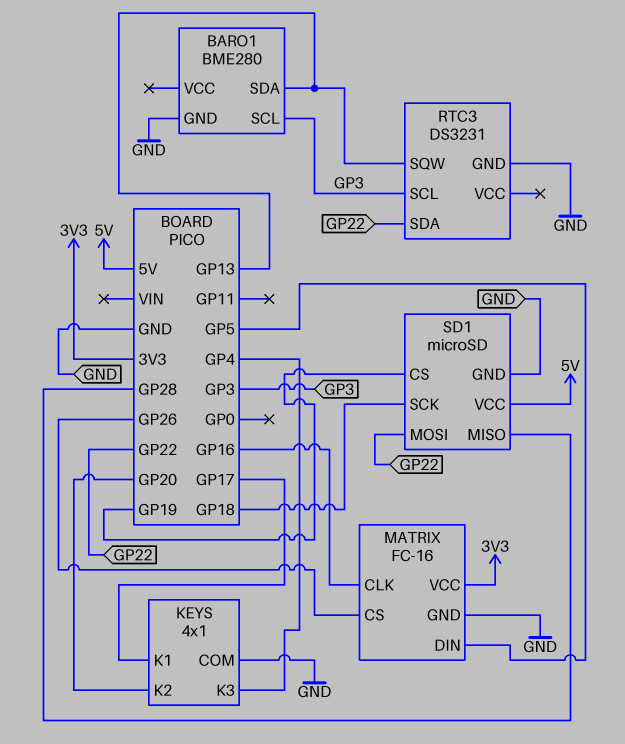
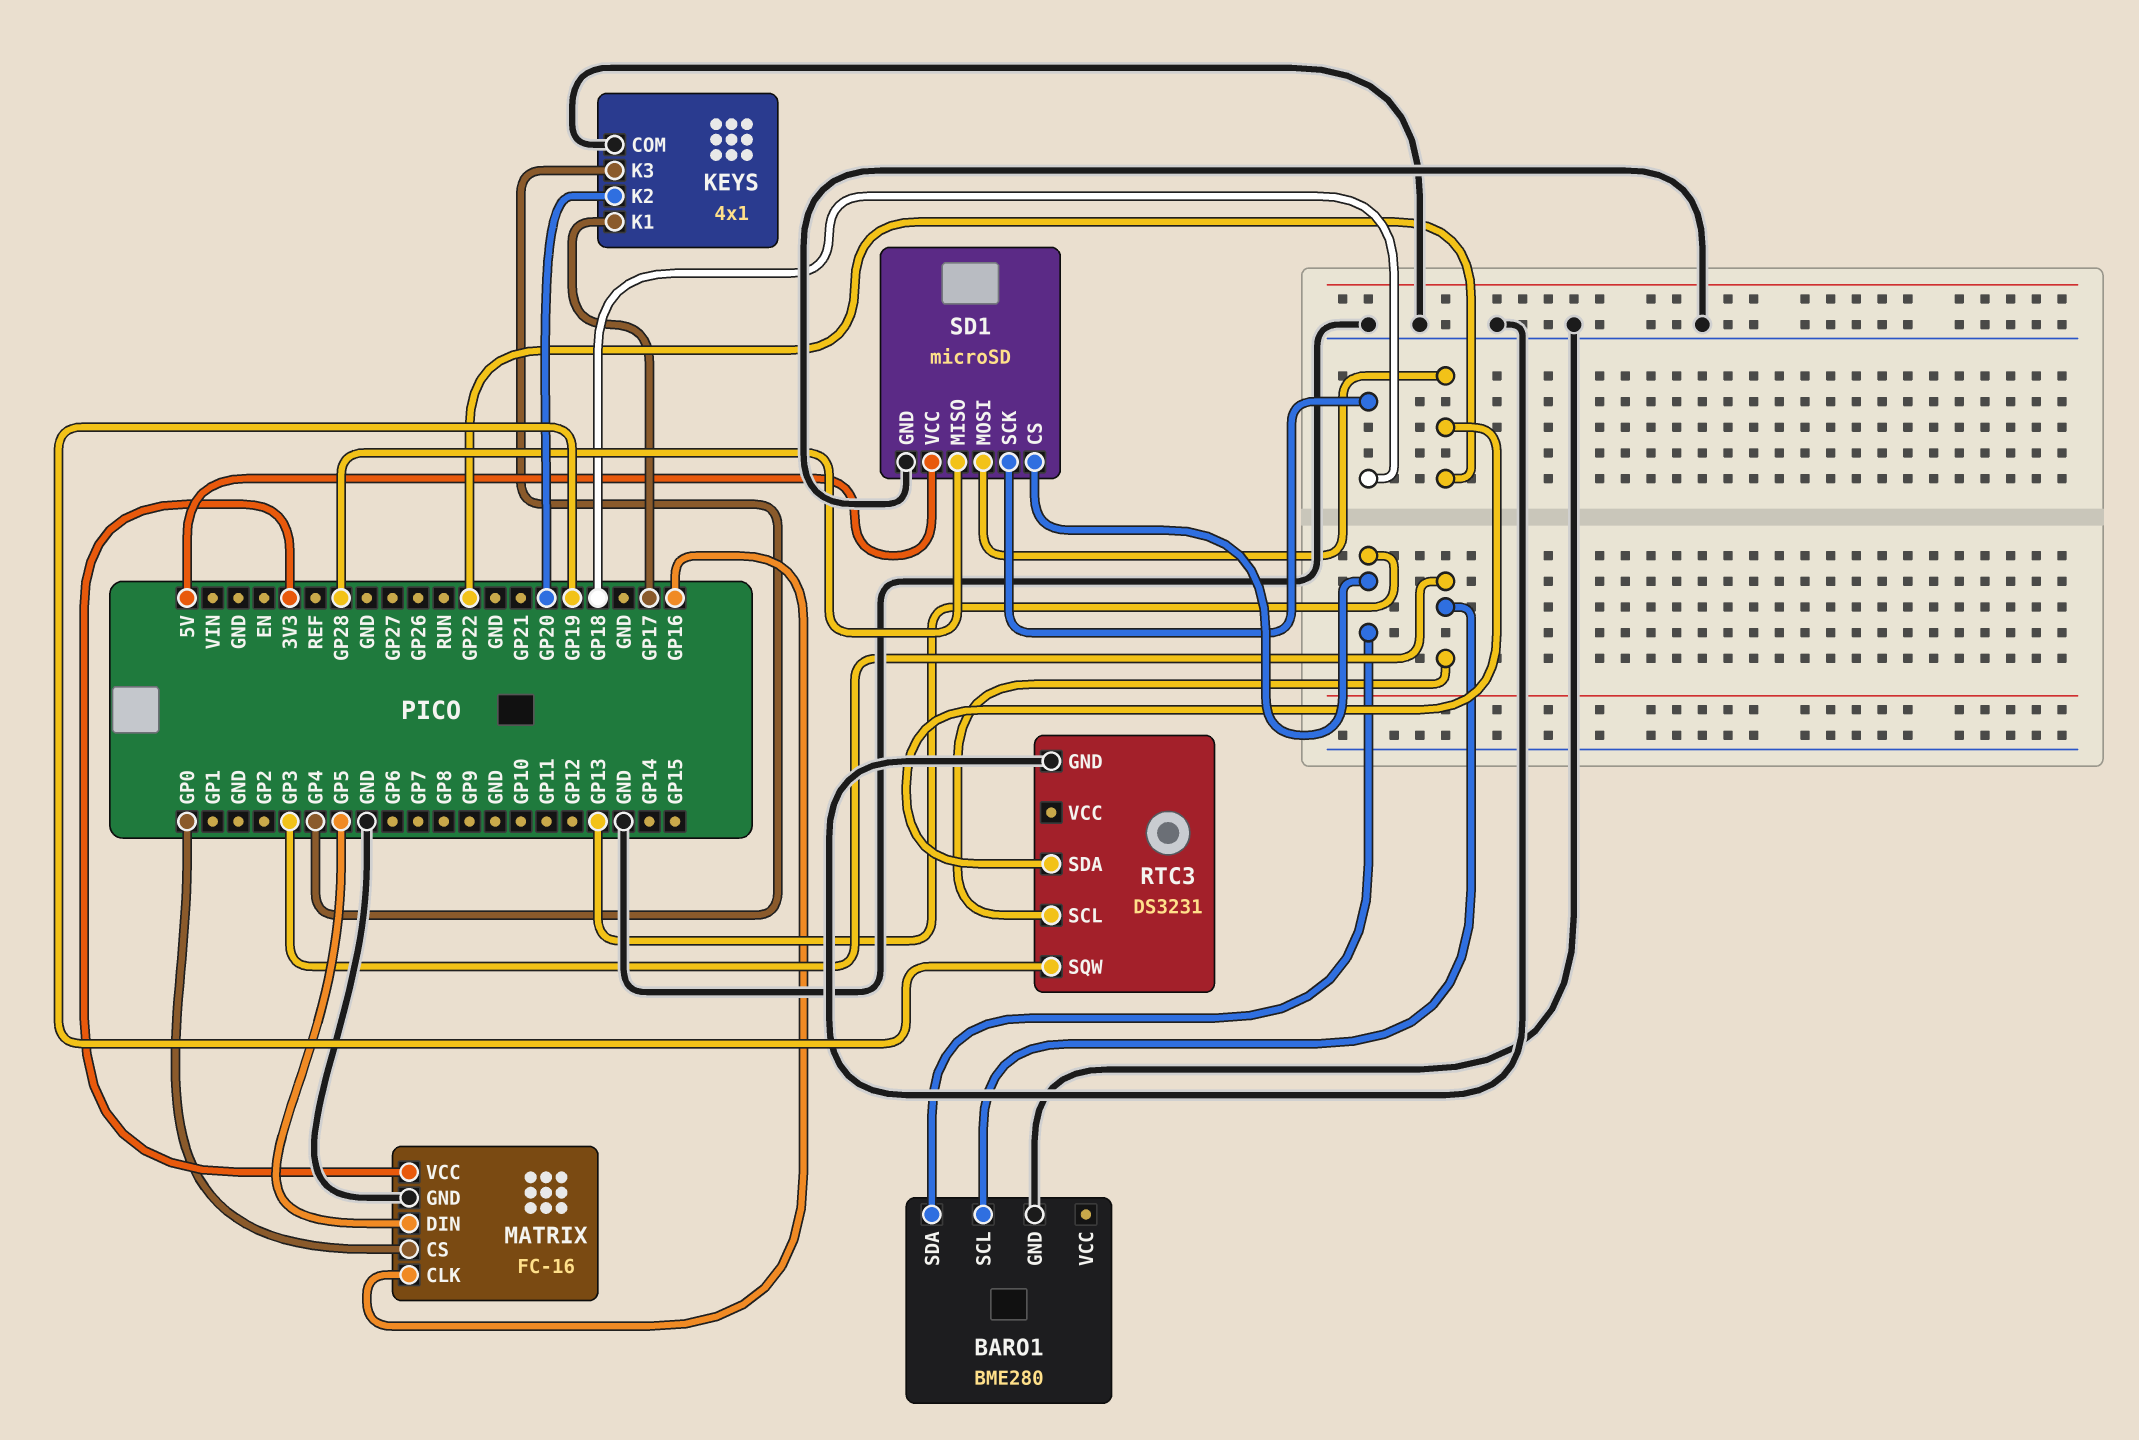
MATRIX pin CS: GP26 -> GP0
RTC3 pin SQW: GP13 -> GP19
SD1 pin CS: GP19 -> GP13

